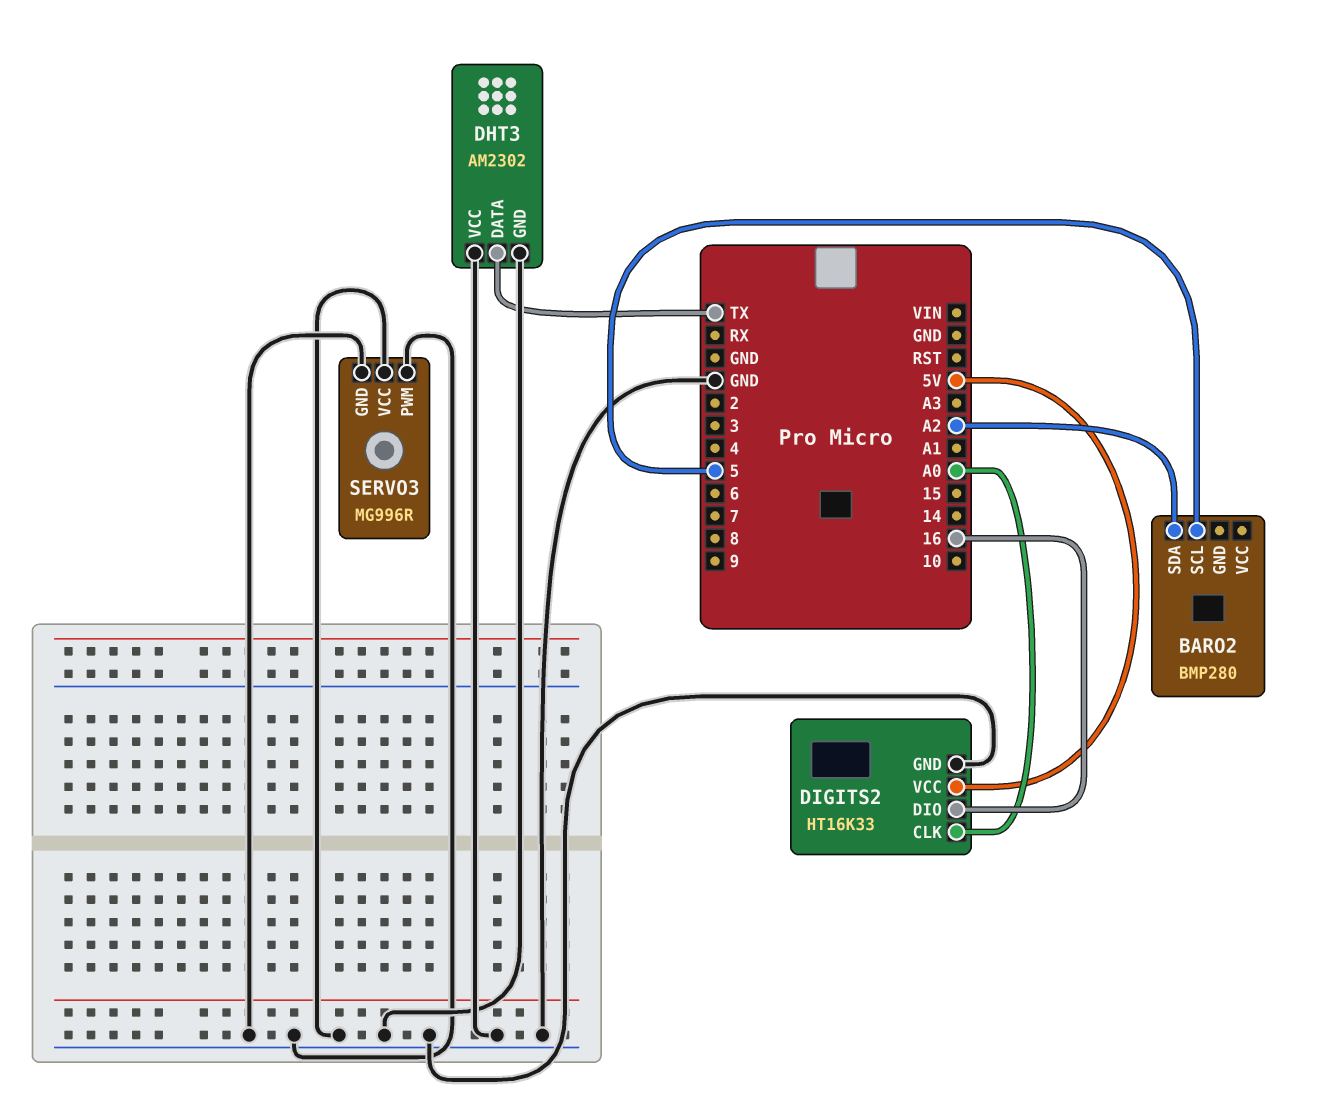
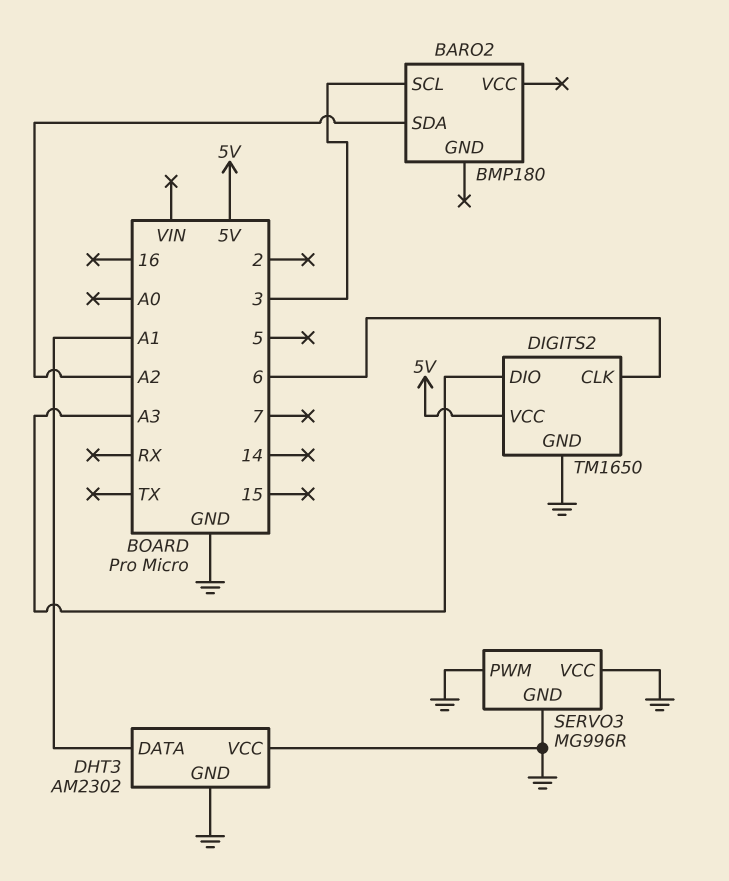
BARO2: BMP280 -> BMP180
BARO2 pin SCL: 5 -> 3
DHT3 pin DATA: TX -> A1
DIGITS2: HT16K33 -> TM1650
DIGITS2 pin CLK: A0 -> 6
DIGITS2 pin DIO: 16 -> A3

